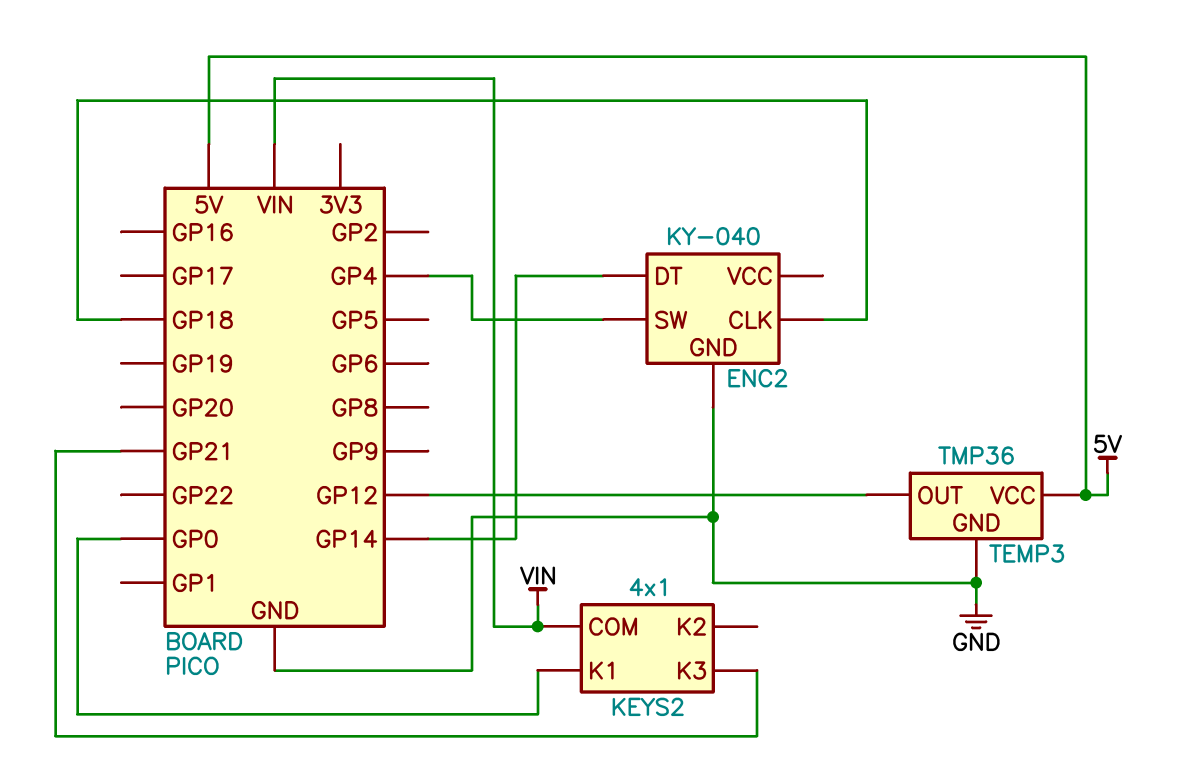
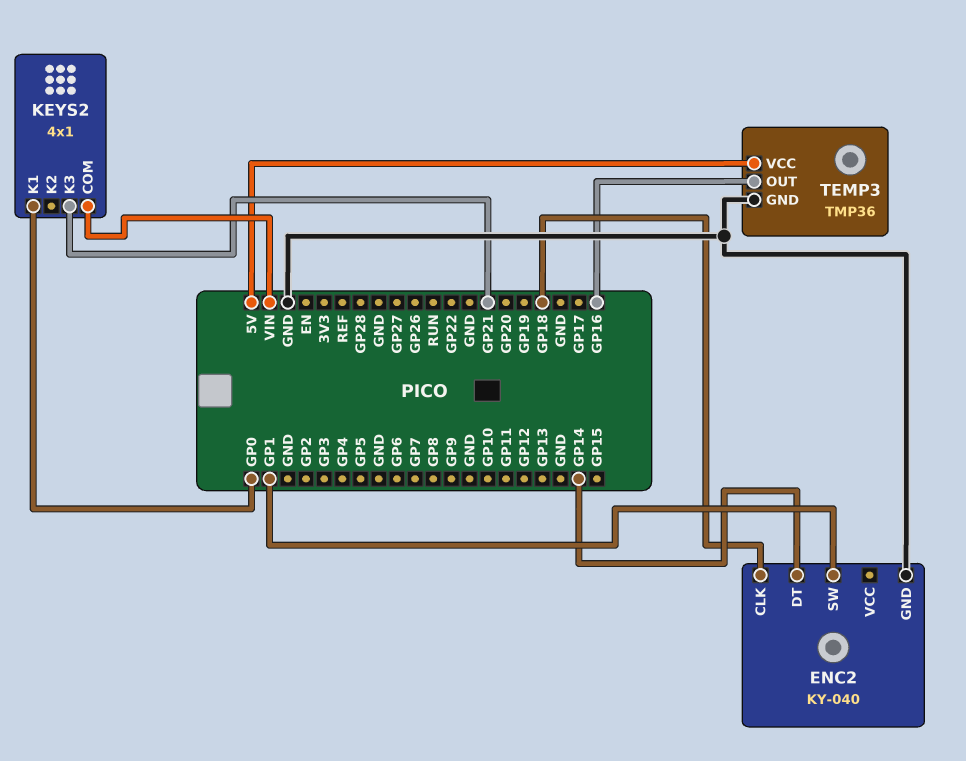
ENC2 pin SW: GP4 -> GP1
TEMP3 pin OUT: GP12 -> GP16

